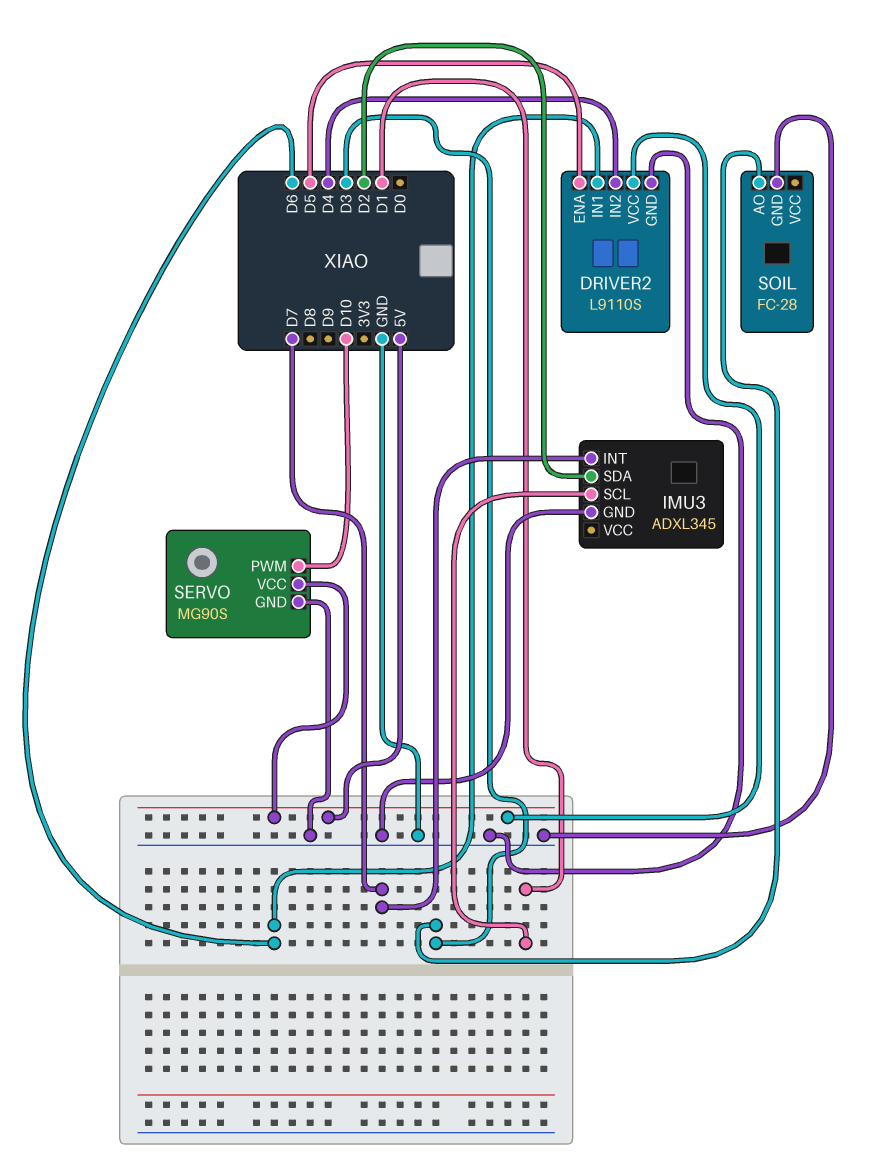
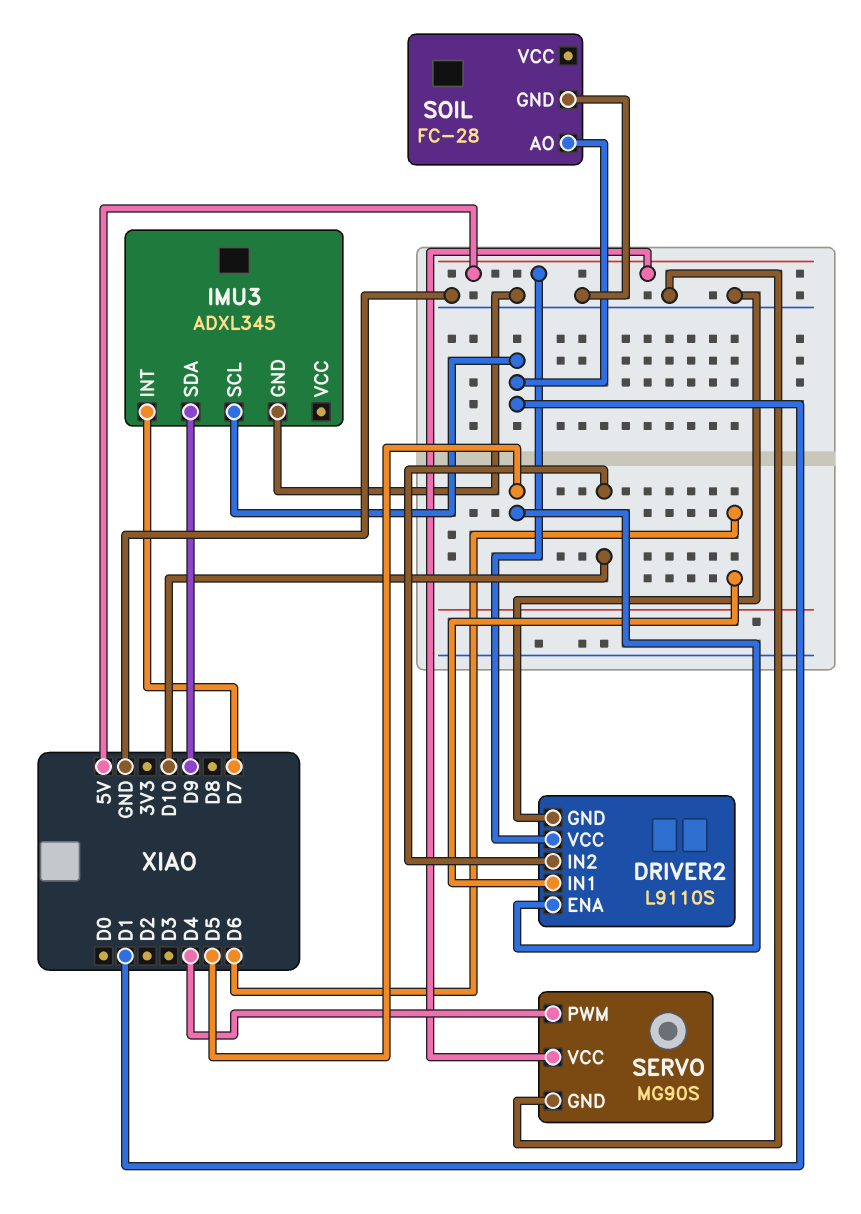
DRIVER2 pin IN2: D4 -> D10
IMU3 pin SDA: D2 -> D9
SERVO pin PWM: D10 -> D4
SOIL pin AO: D3 -> D1

